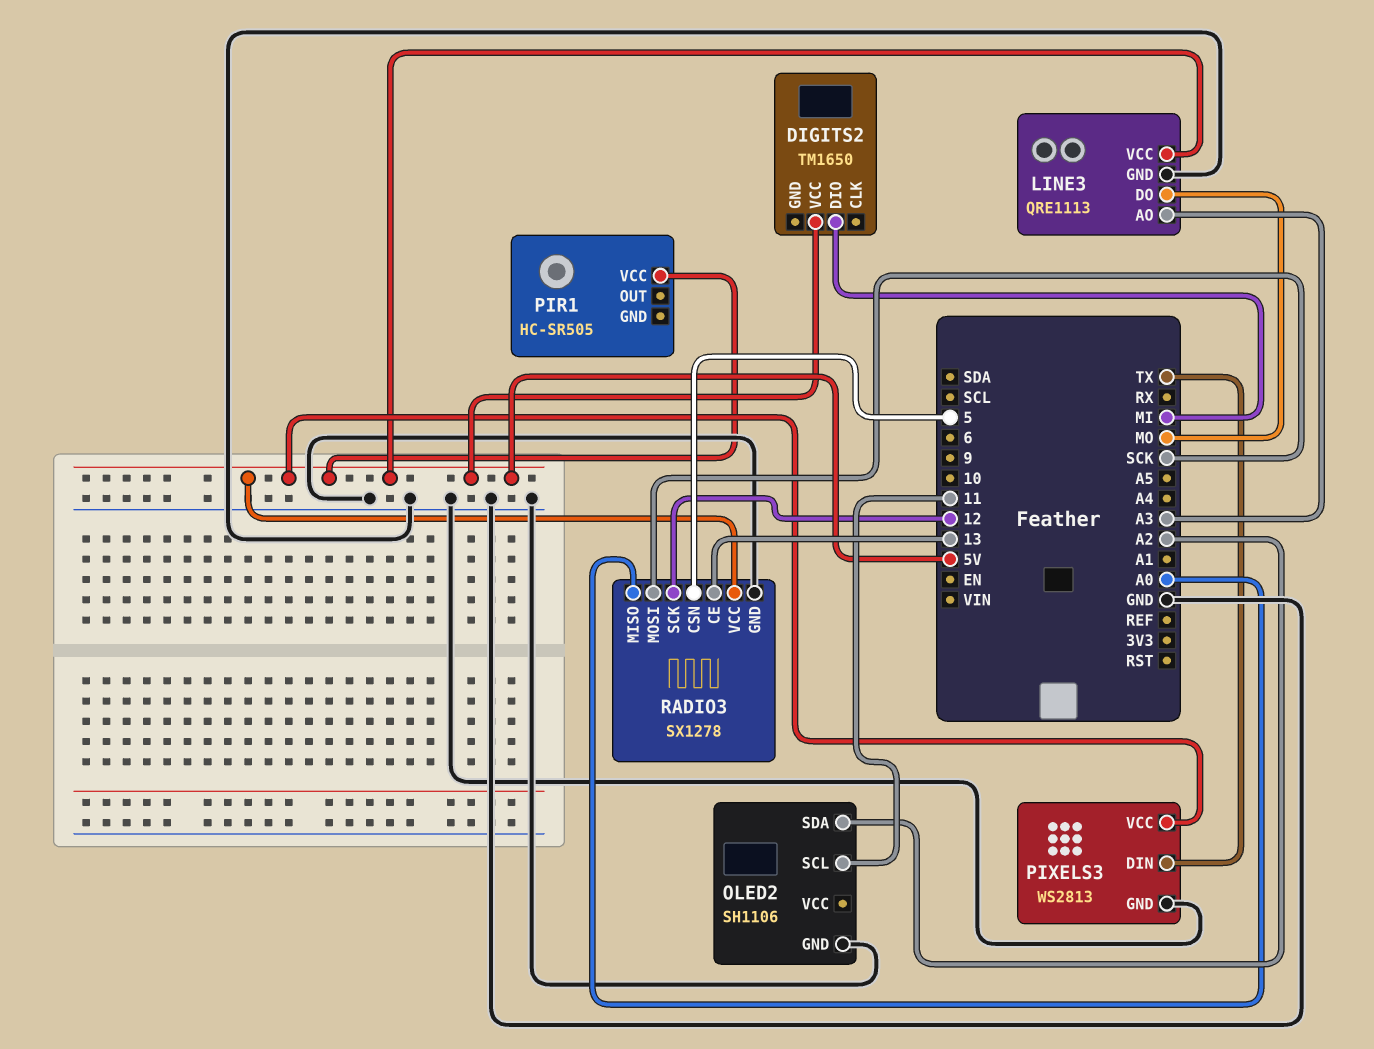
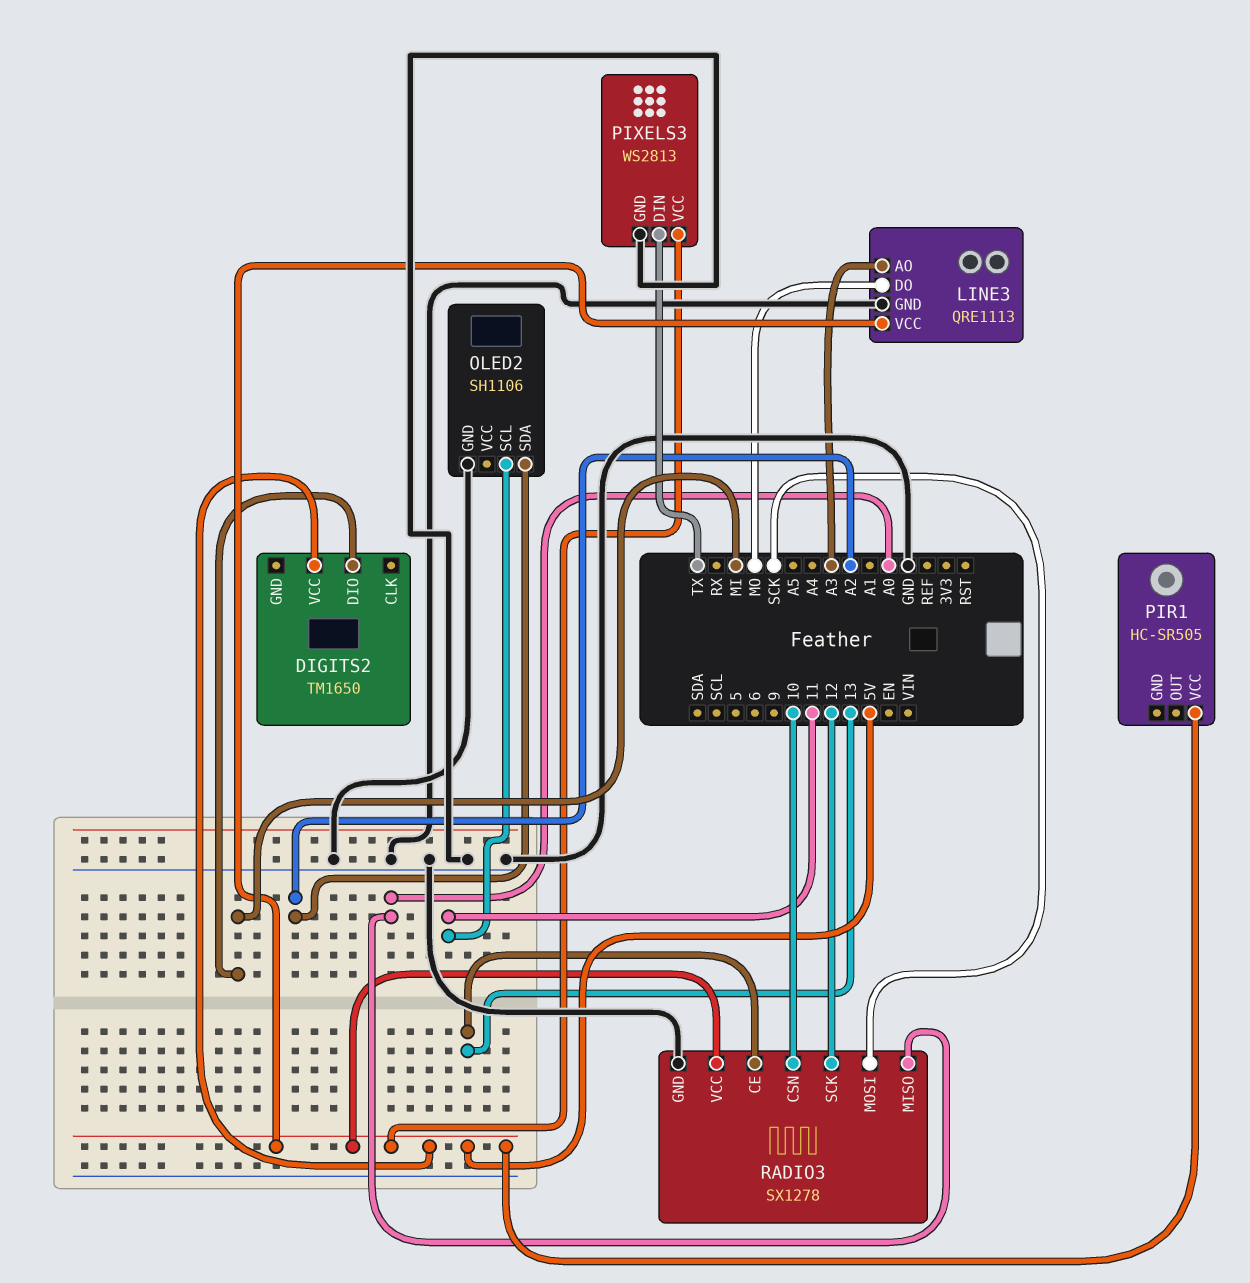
RADIO3 pin CSN: 5 -> 10

